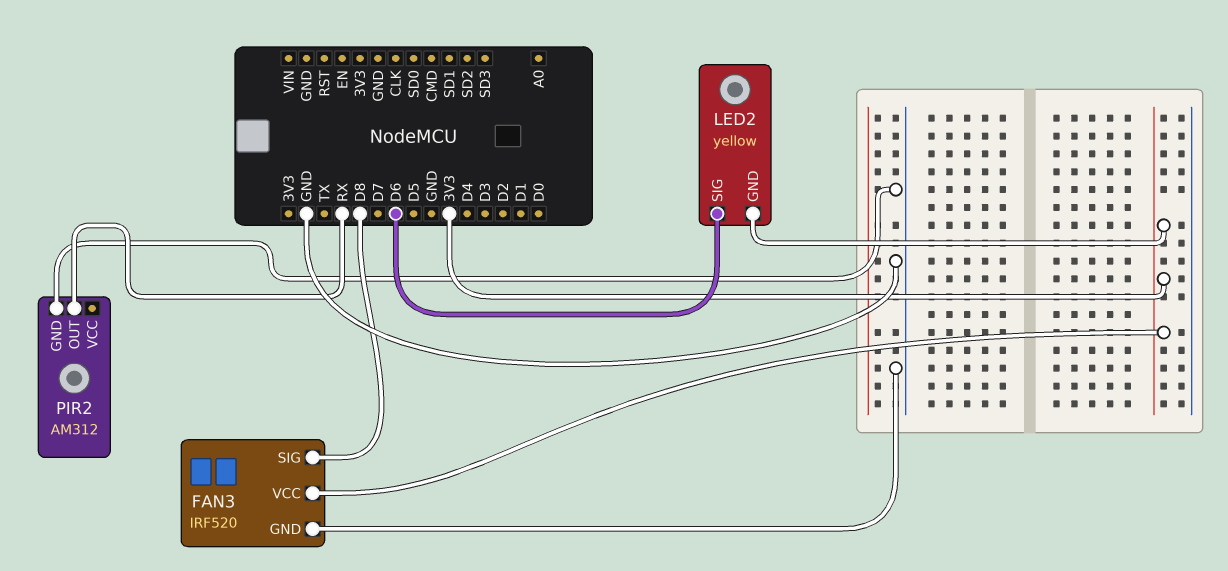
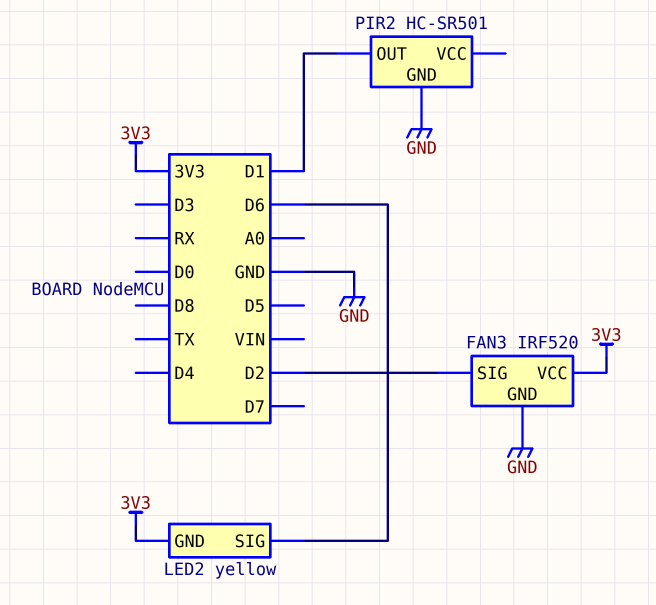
FAN3 pin SIG: D8 -> D2
PIR2: AM312 -> HC-SR501
PIR2 pin OUT: RX -> D1

